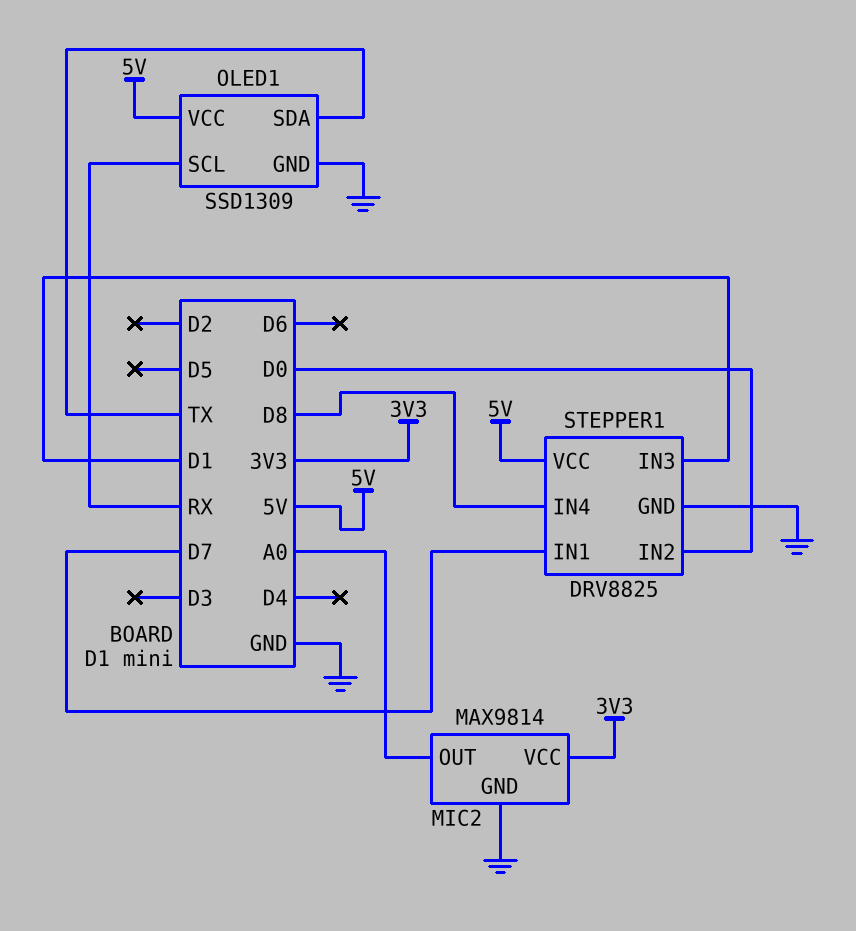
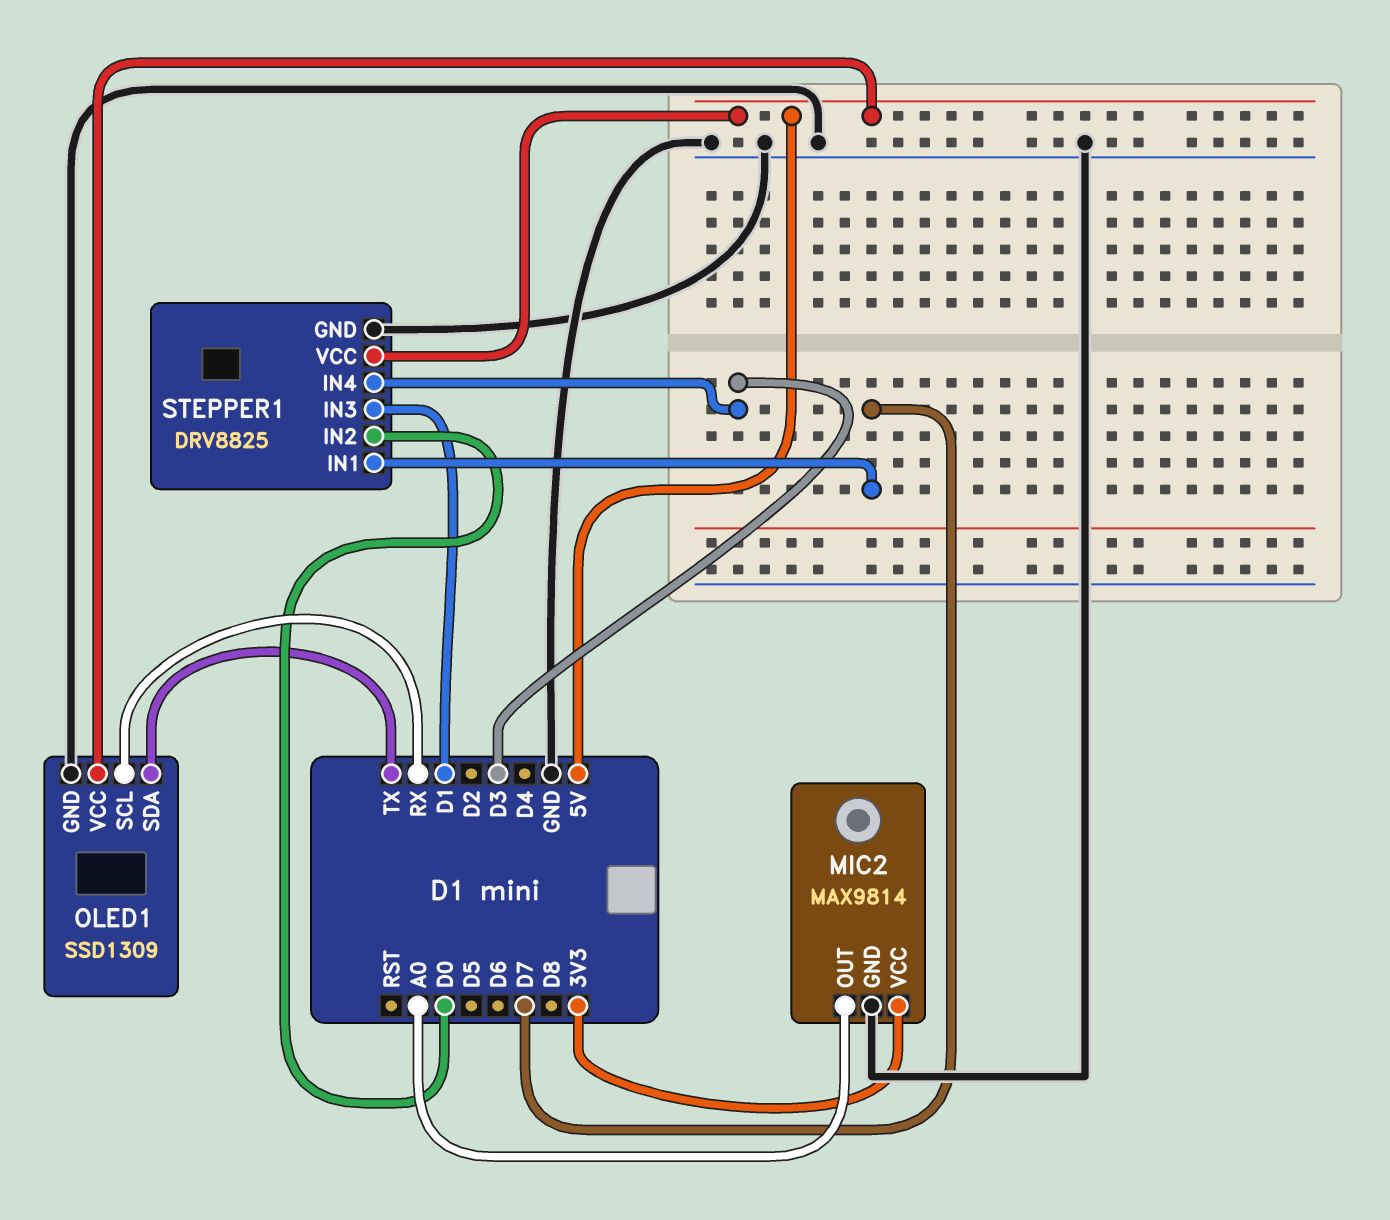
STEPPER1 pin IN4: D8 -> D3

